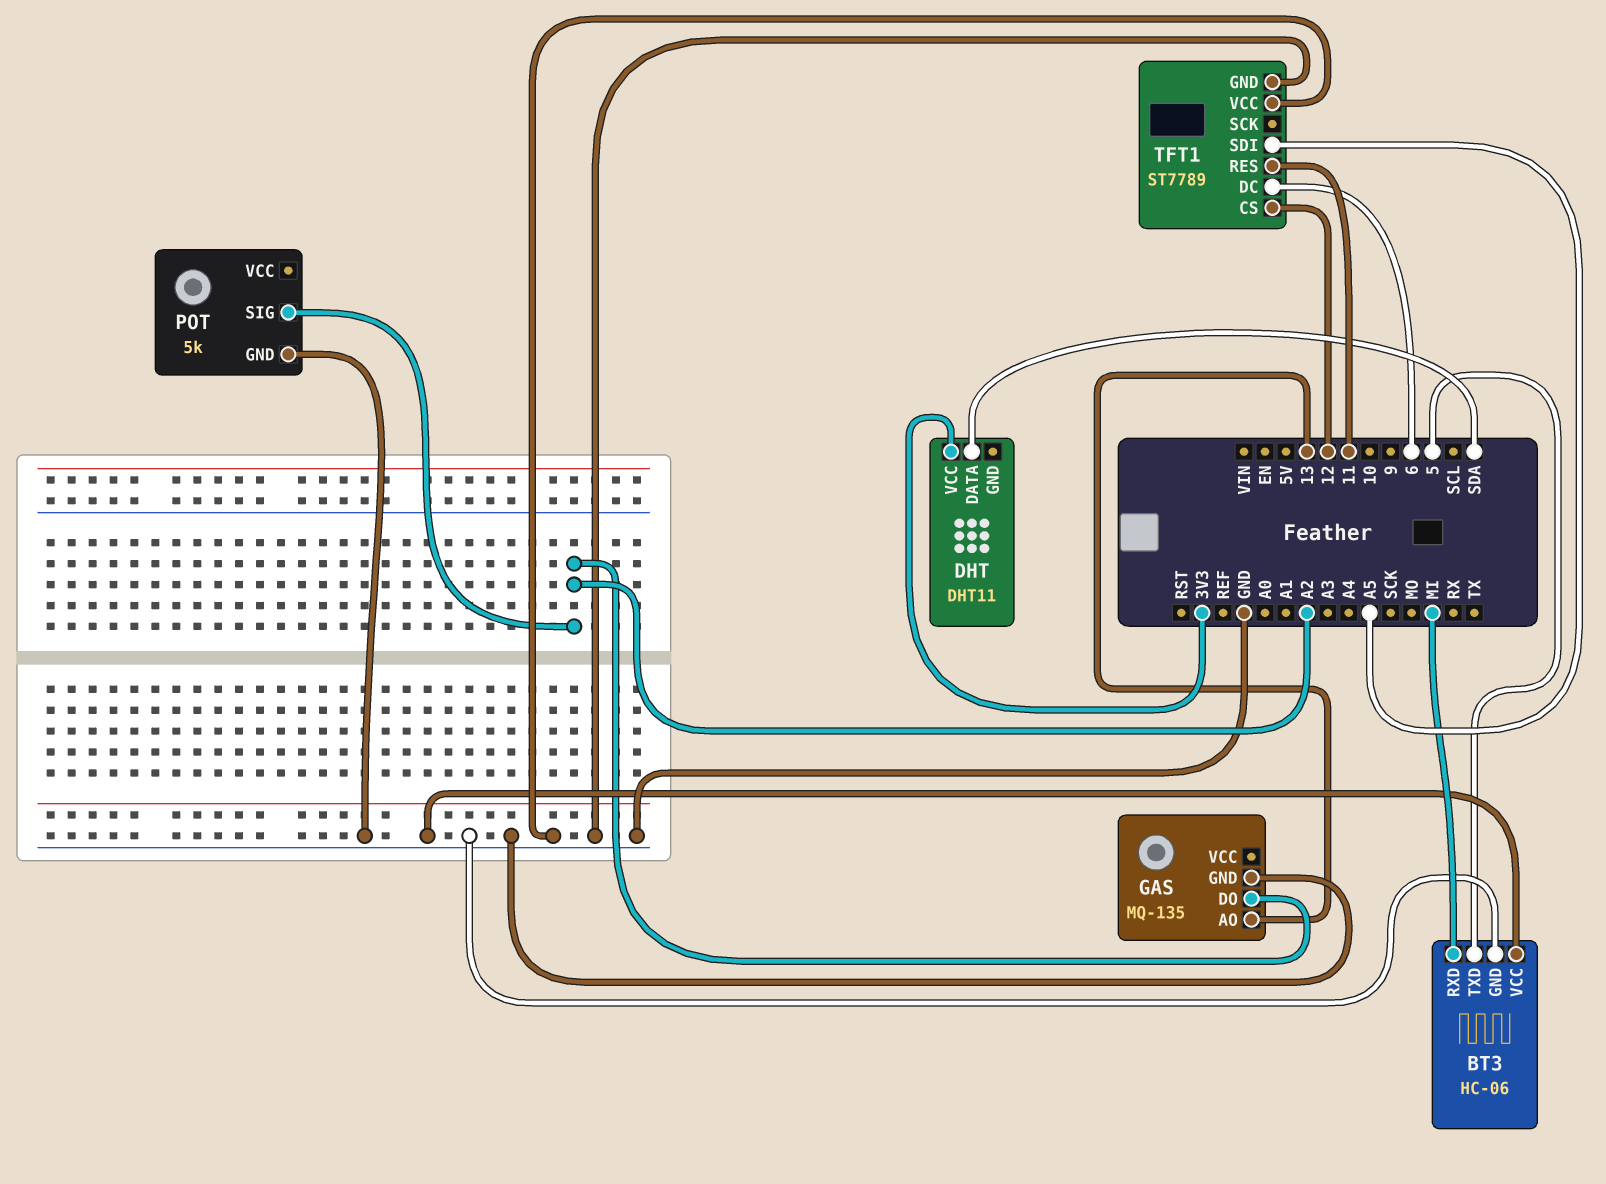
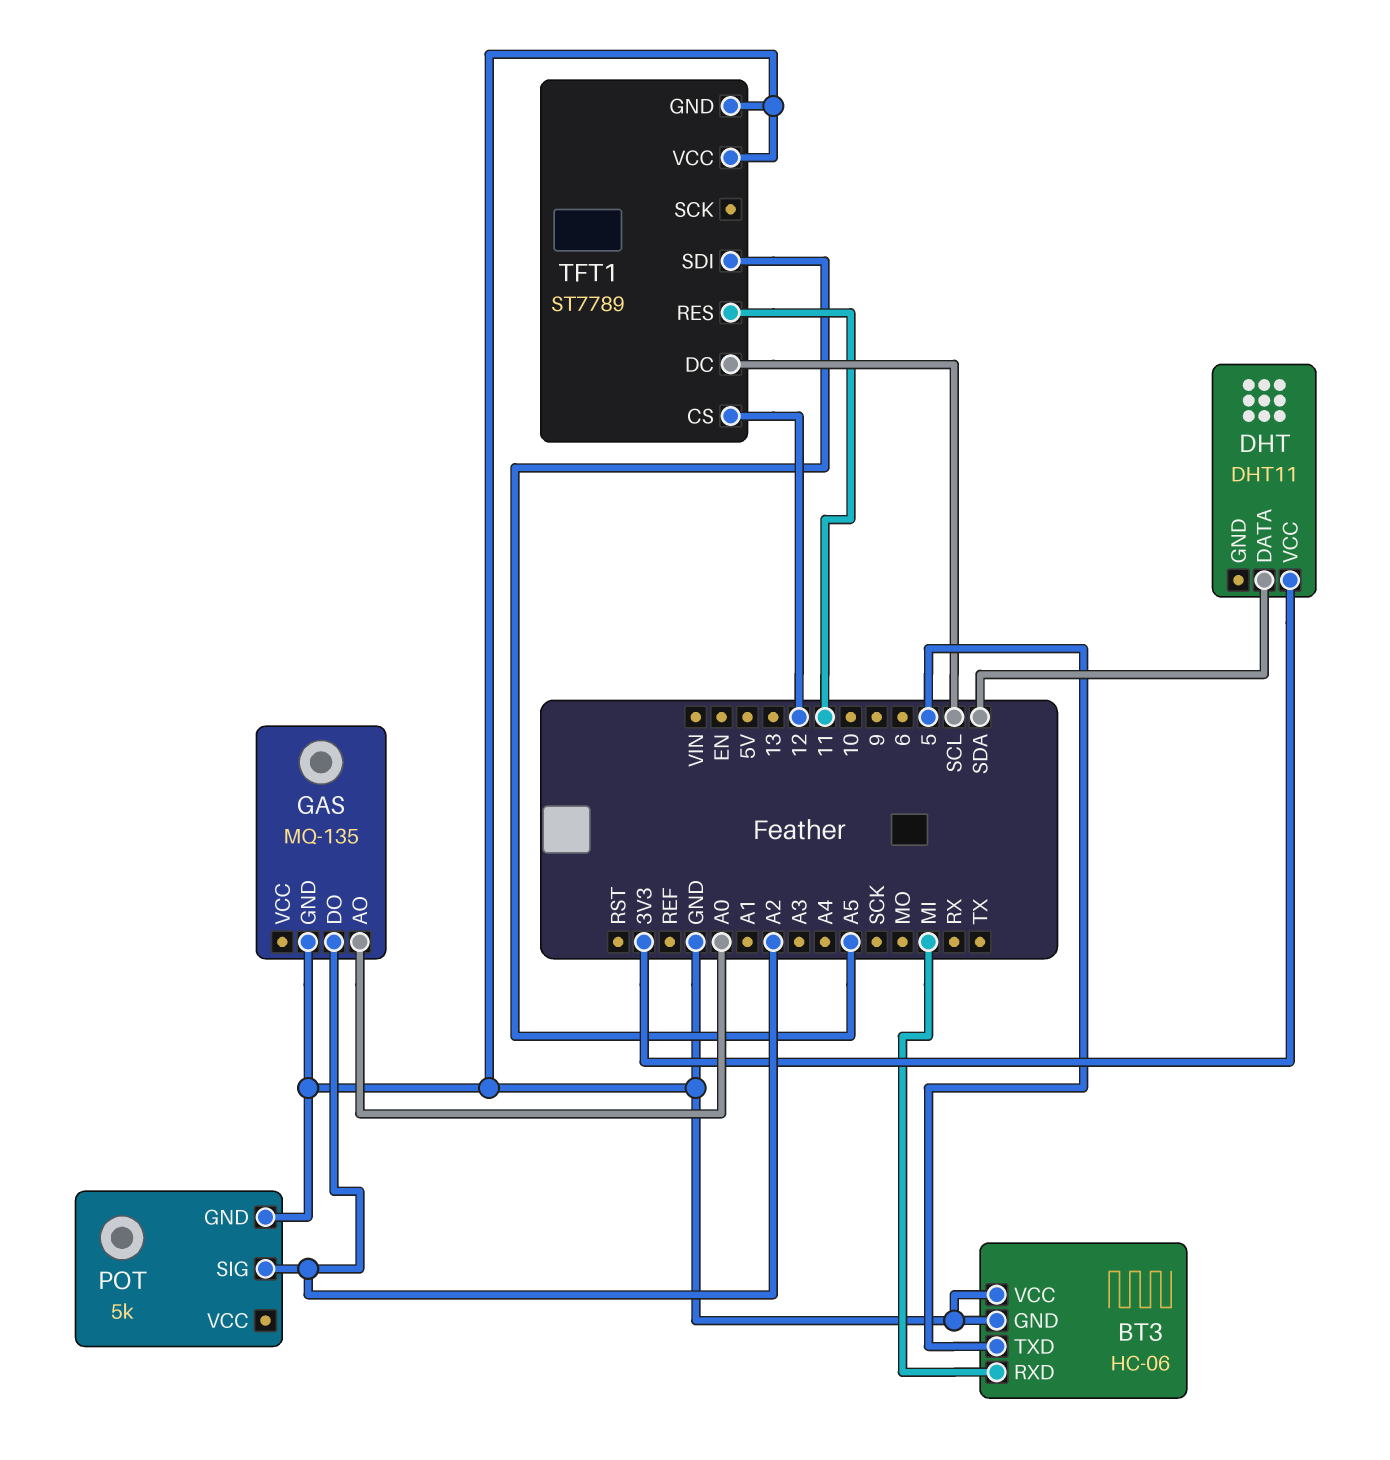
GAS pin AO: 13 -> A0
TFT1 pin DC: 6 -> SCL

